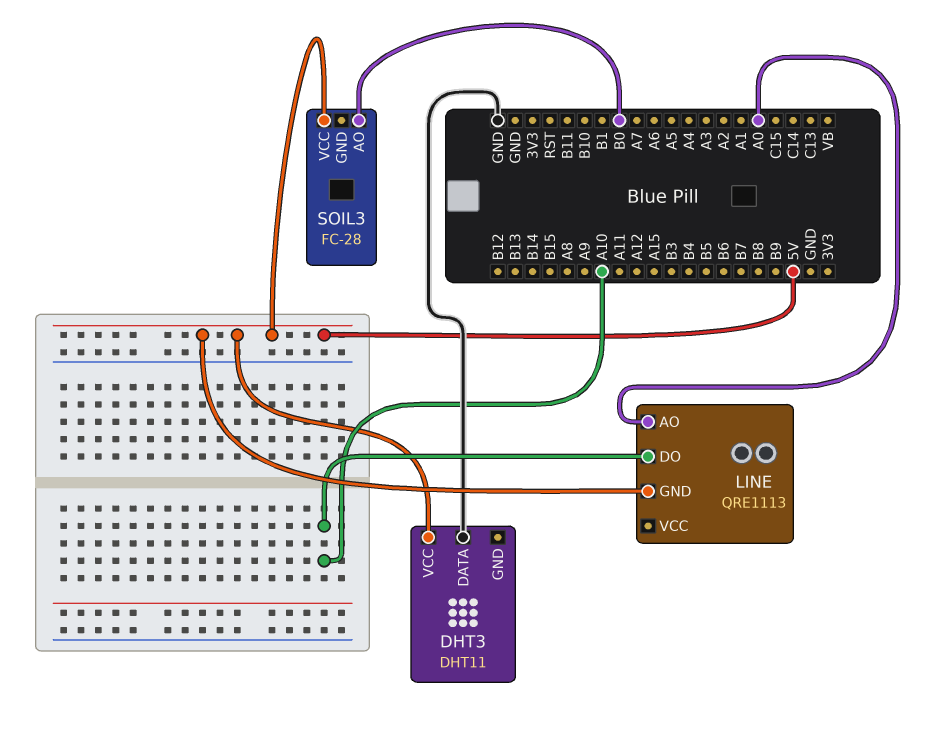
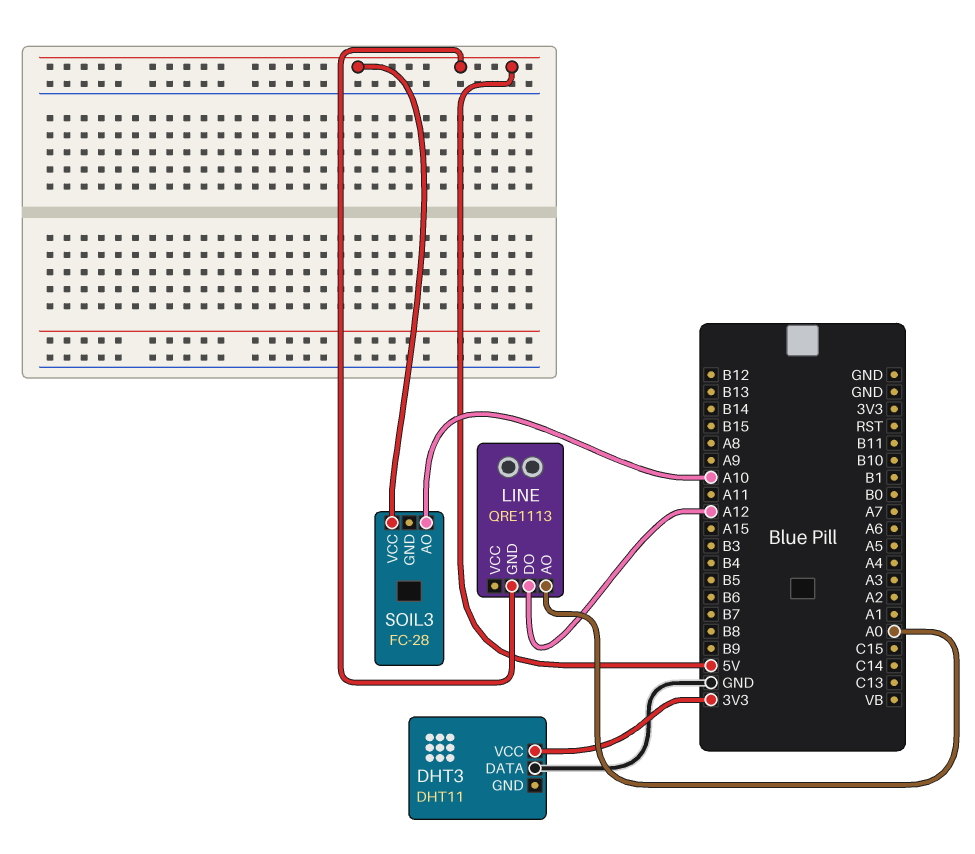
DHT3 pin VCC: 5V -> 3V3
LINE pin DO: A10 -> A12
SOIL3 pin AO: B0 -> A10

